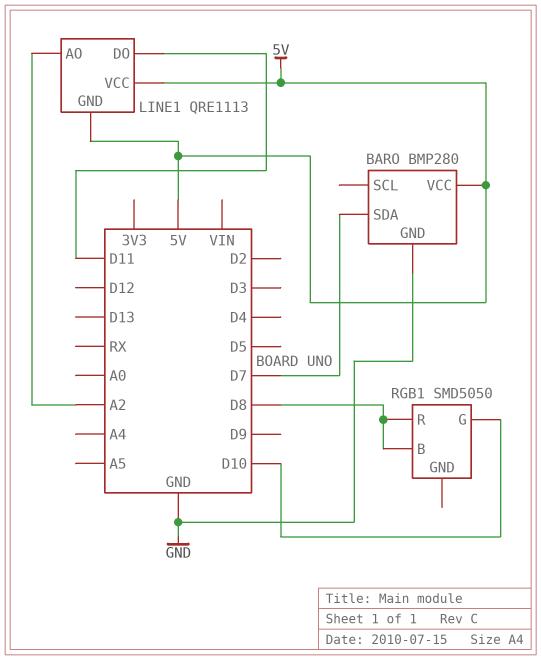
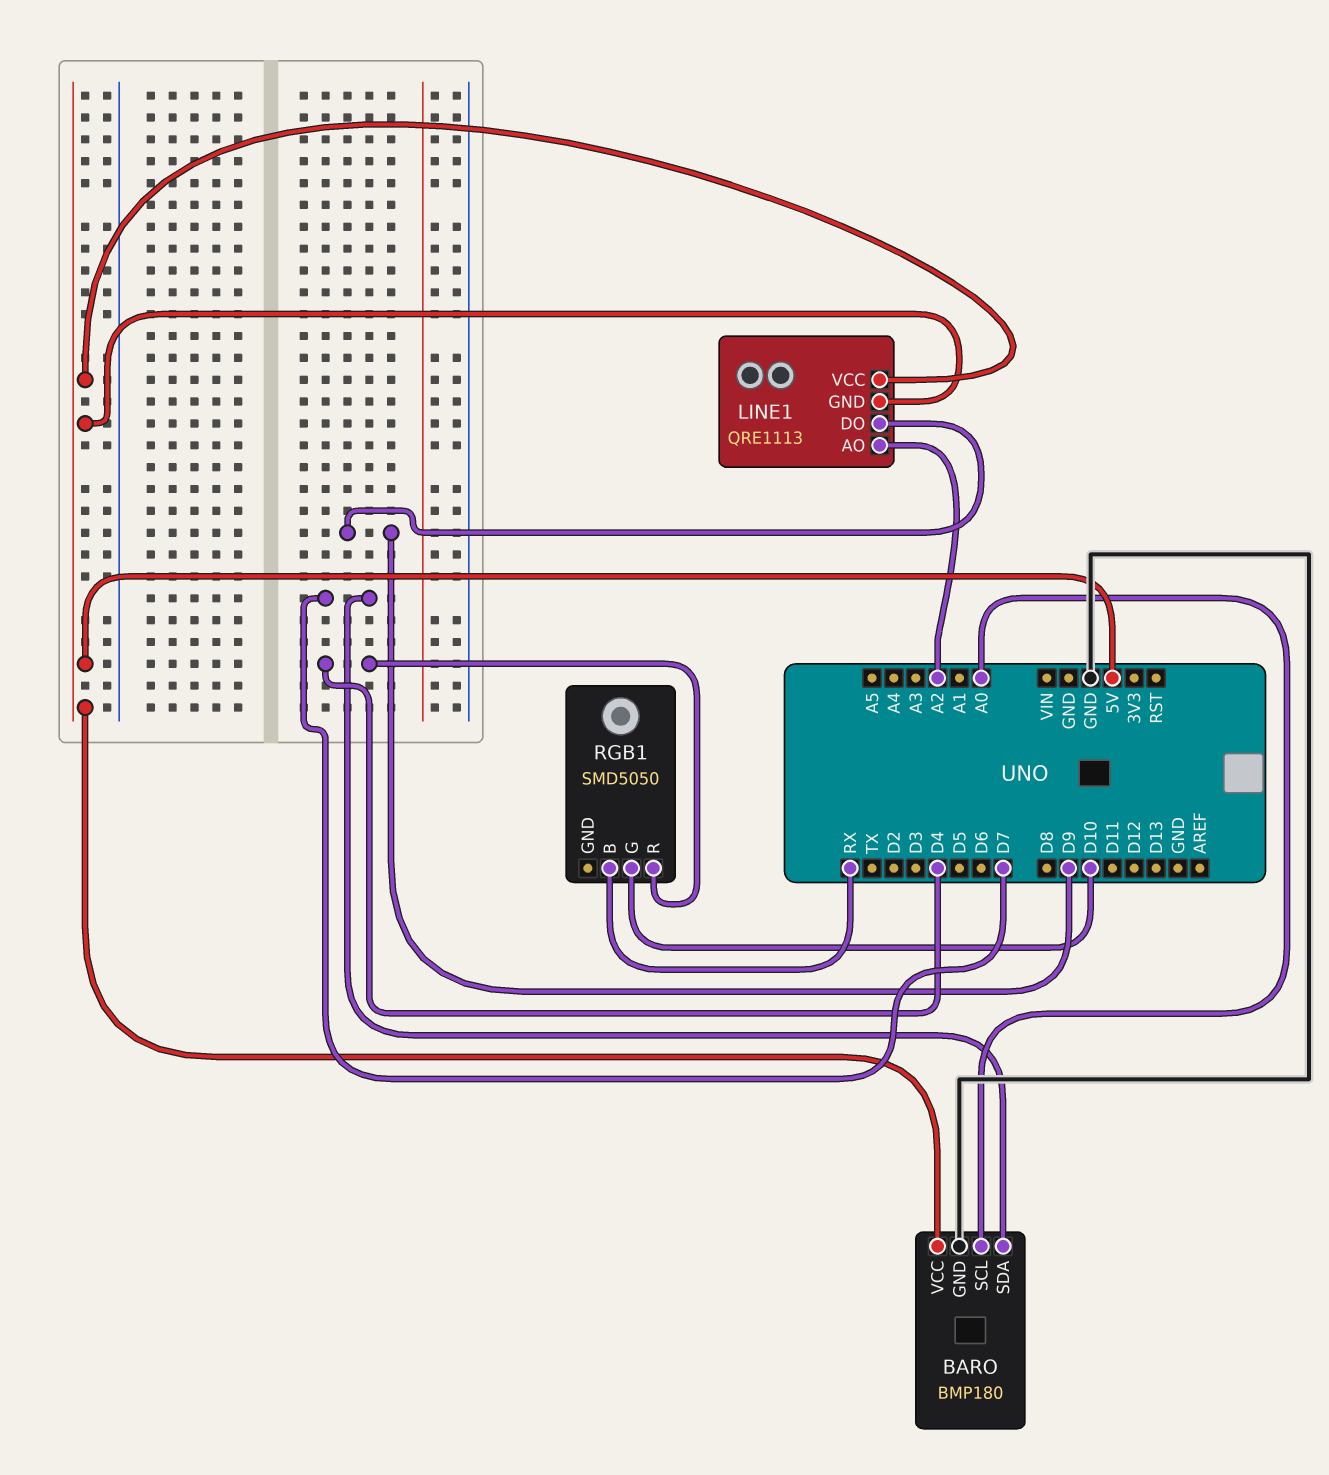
BARO: BMP280 -> BMP180
BARO pin SCL: none -> A0
LINE1 pin DO: D11 -> D9
RGB1 pin B: D8 -> RX
RGB1 pin R: D8 -> D4

